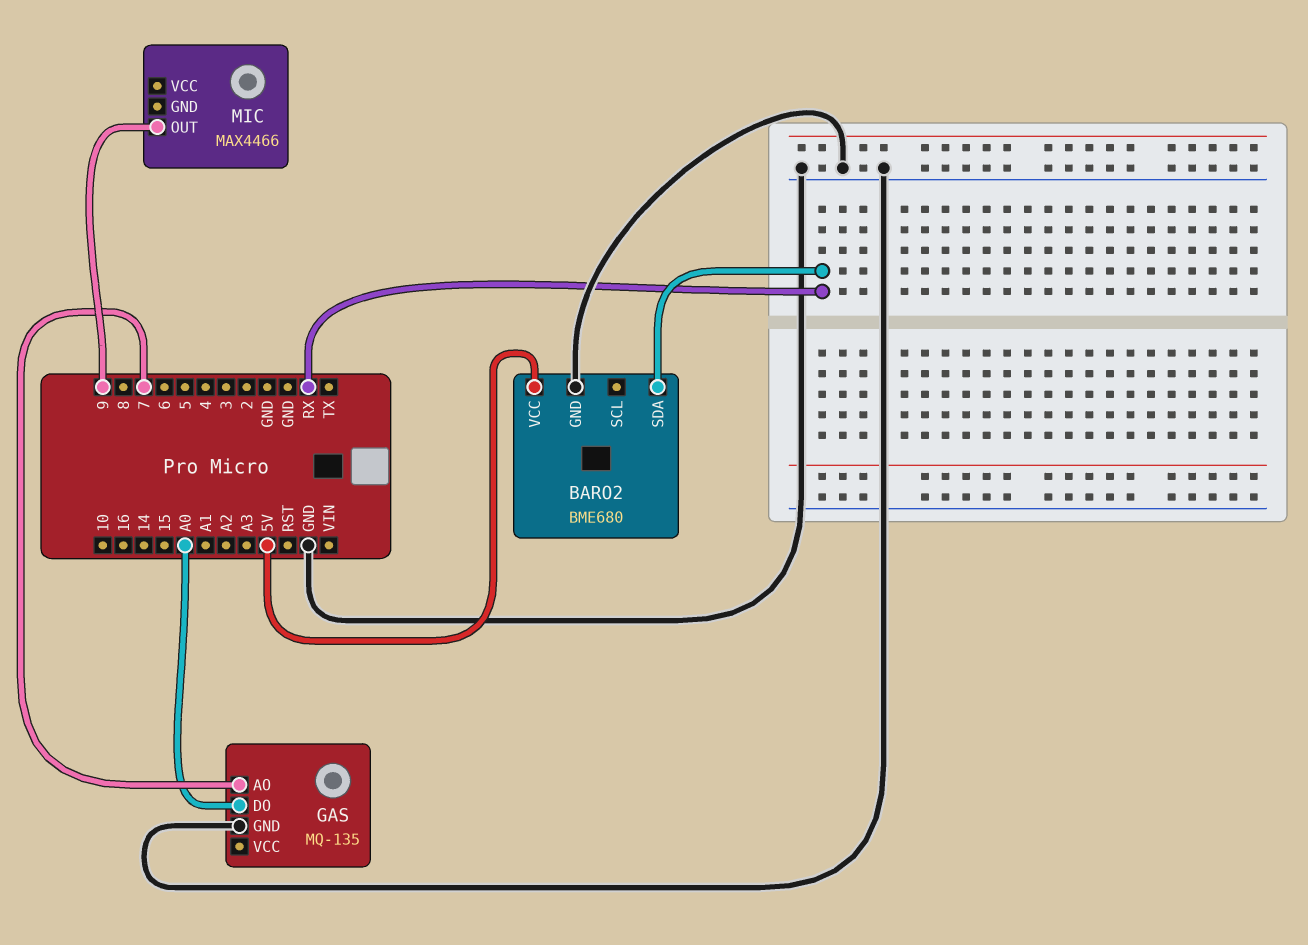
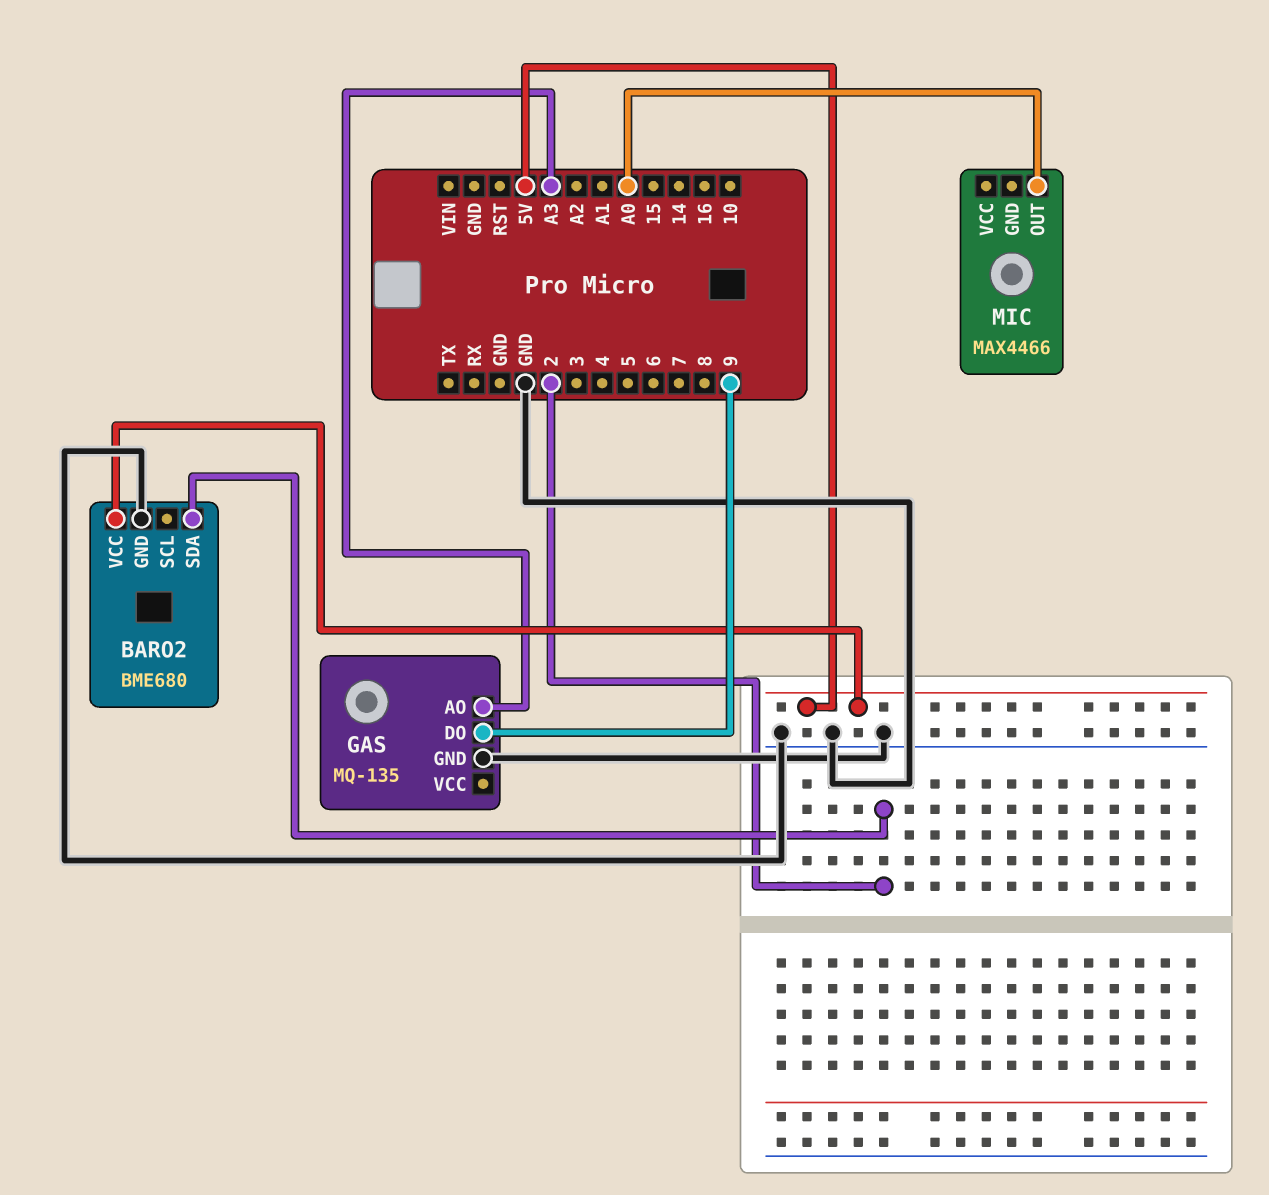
BARO2 pin SDA: RX -> 2
GAS pin AO: 7 -> A3
GAS pin DO: A0 -> 9
MIC pin OUT: 9 -> A0

